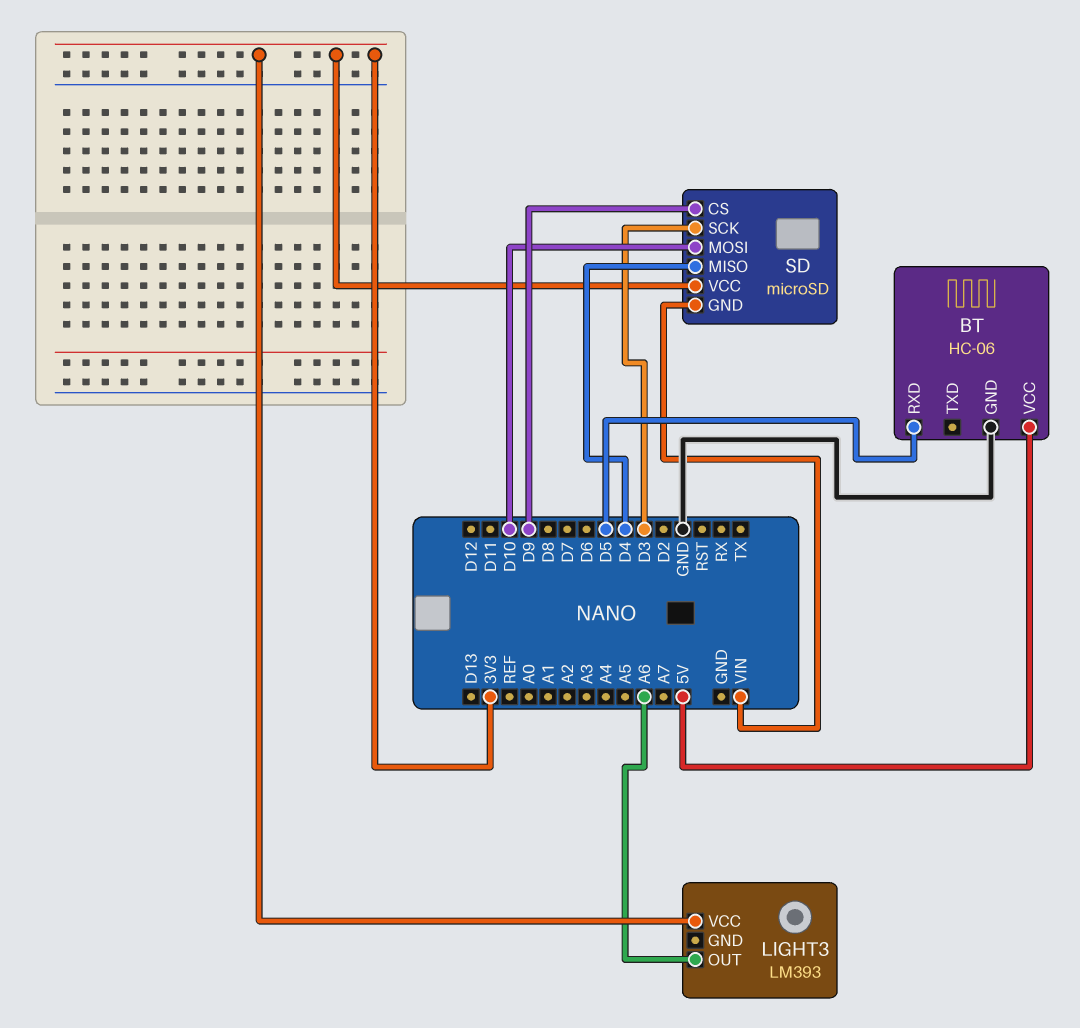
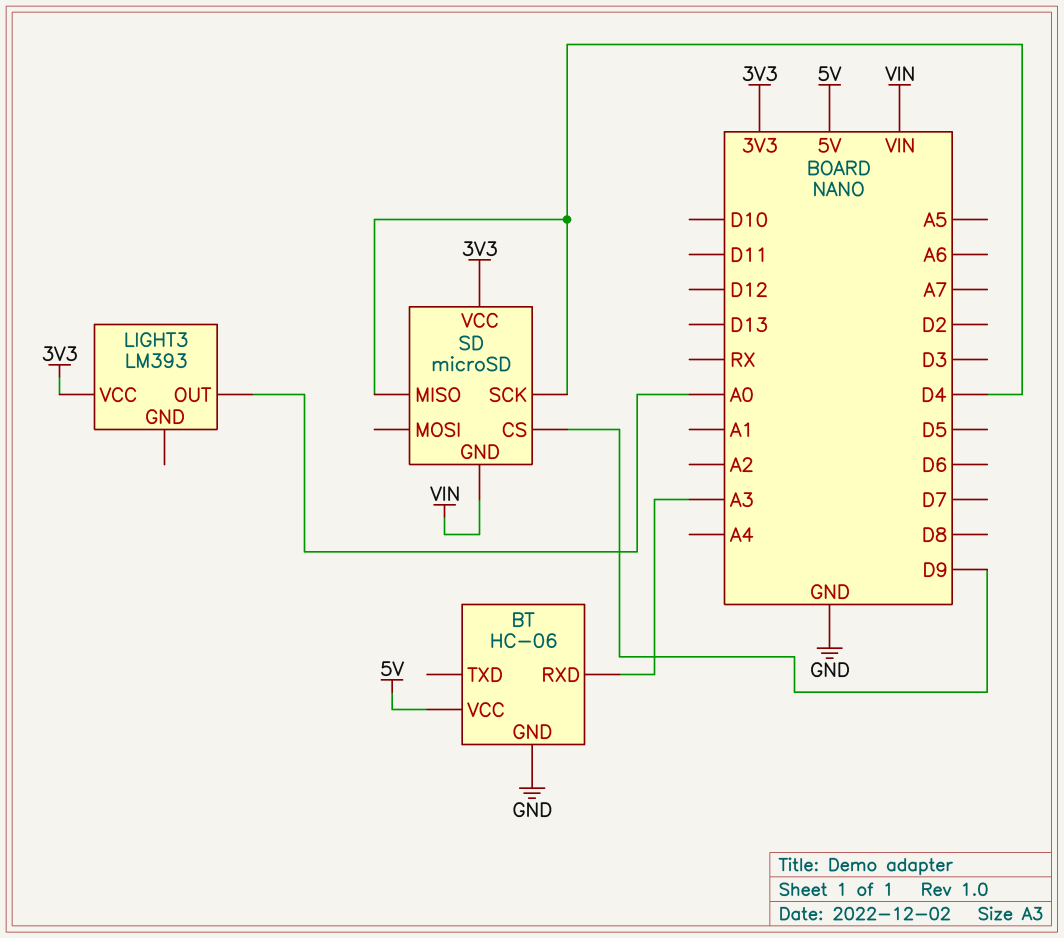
BT pin RXD: D5 -> A3
LIGHT3 pin OUT: A6 -> A0
SD pin MOSI: D10 -> none
SD pin SCK: D3 -> D4

